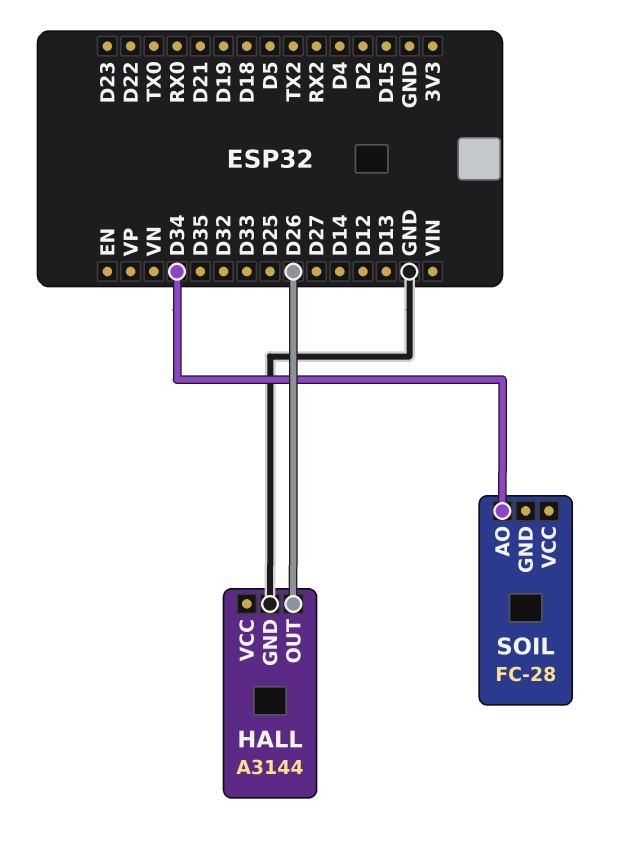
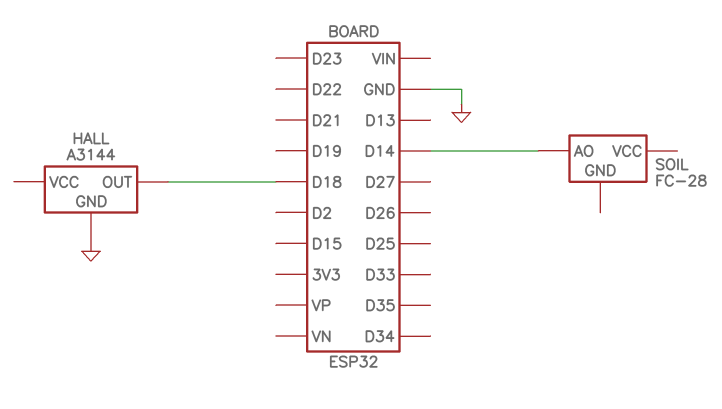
HALL pin OUT: D26 -> D18
SOIL pin AO: D34 -> D14

